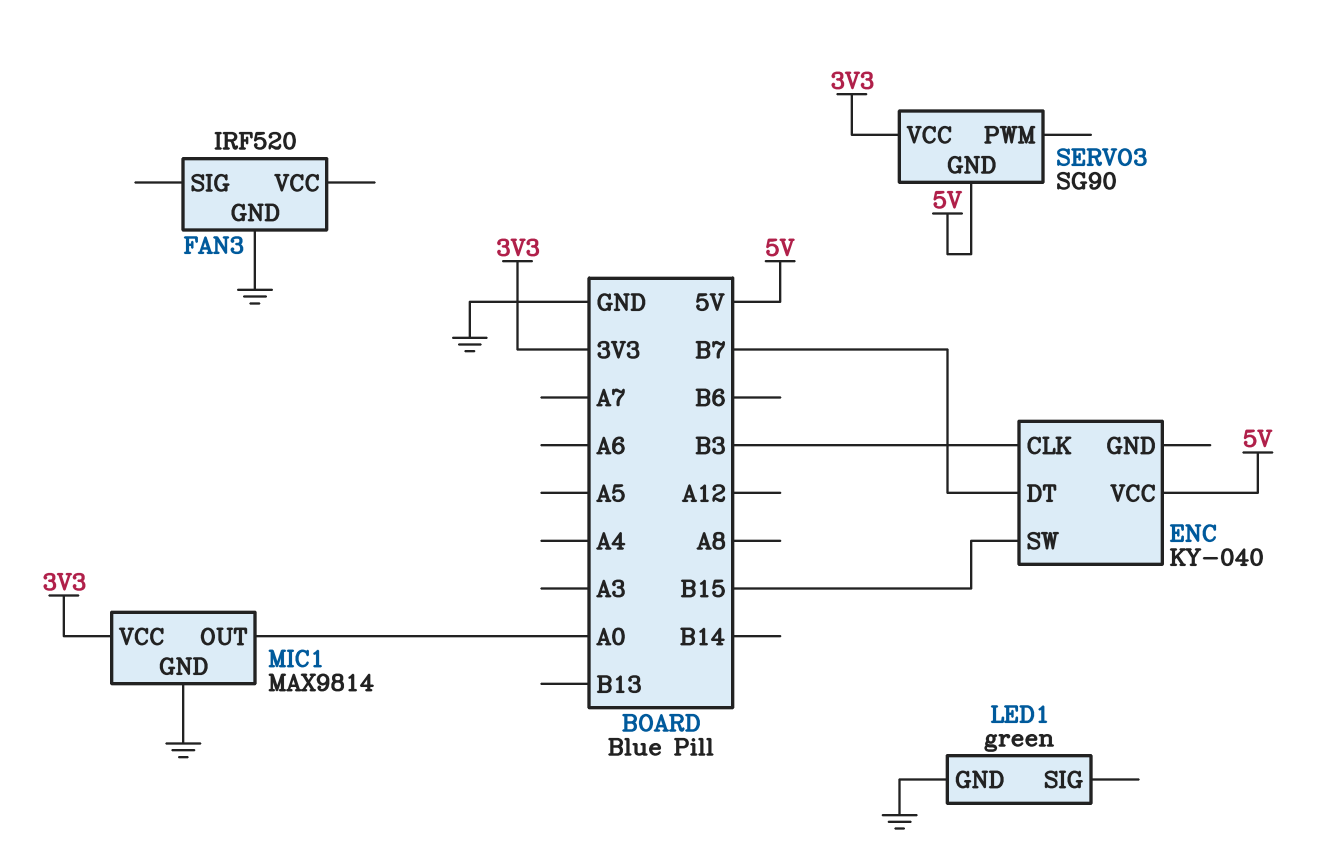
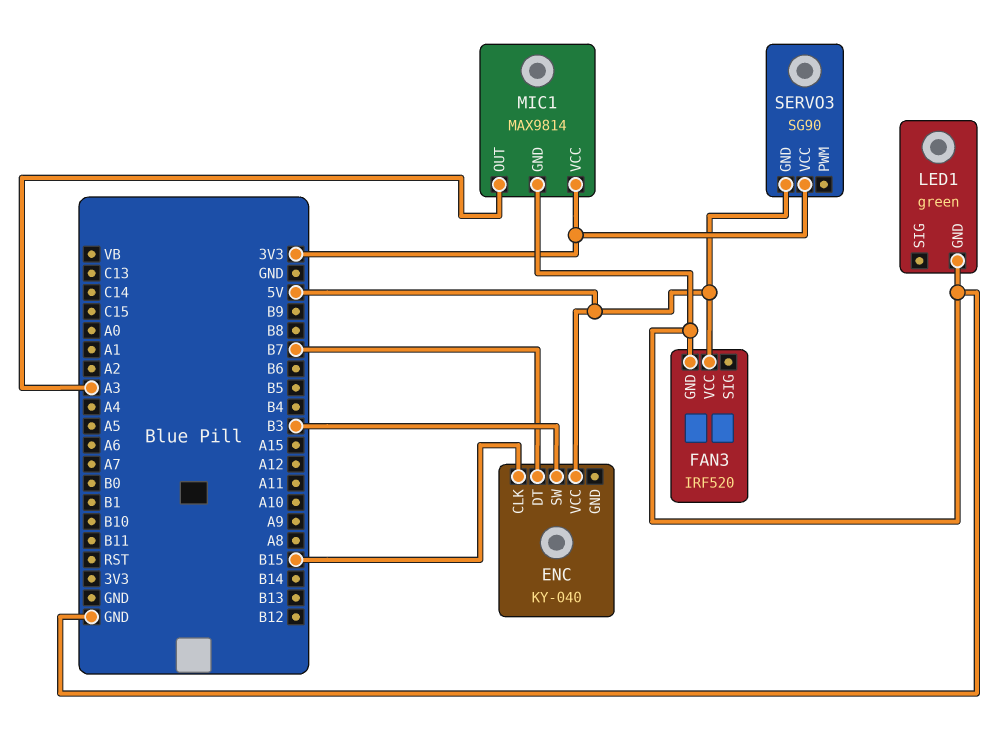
ENC pin CLK: B3 -> B15
ENC pin SW: B15 -> B3
FAN3 pin VCC: none -> 5V
MIC1 pin OUT: A0 -> A3

